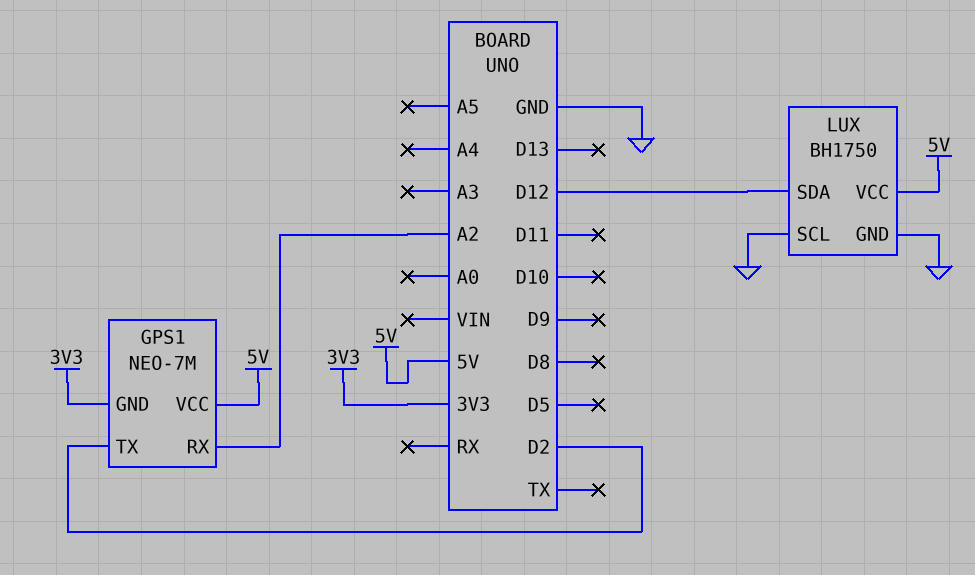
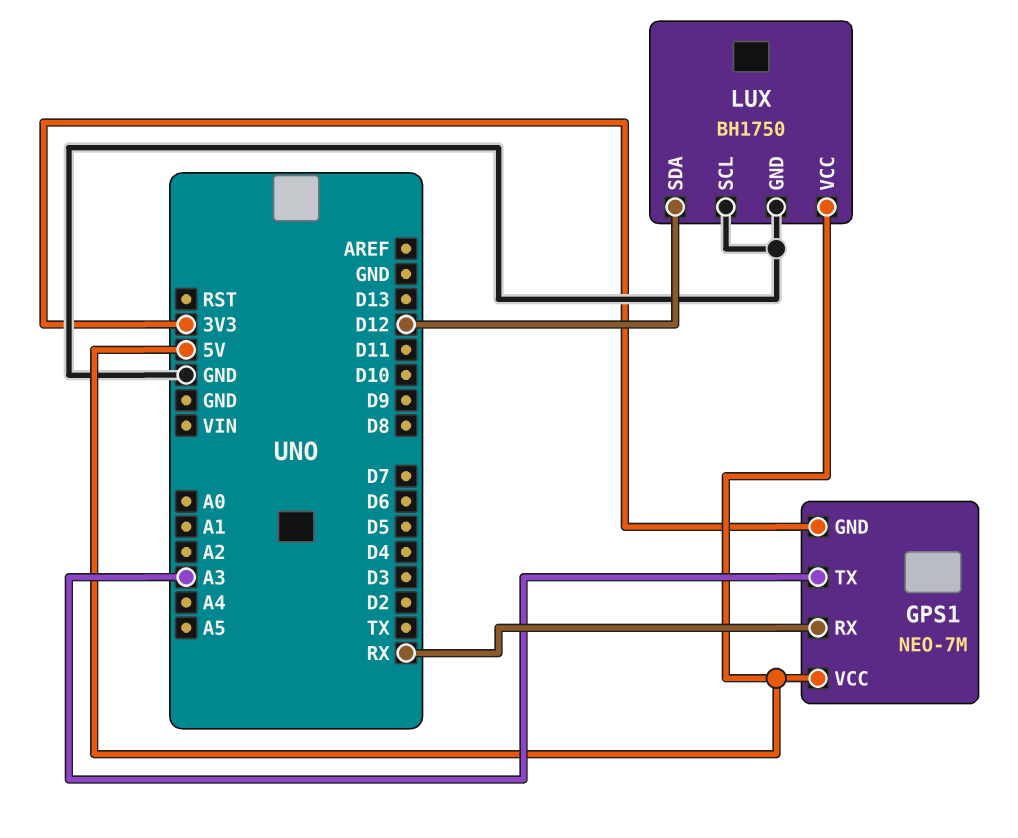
GPS1 pin RX: A2 -> RX
GPS1 pin TX: D2 -> A3

